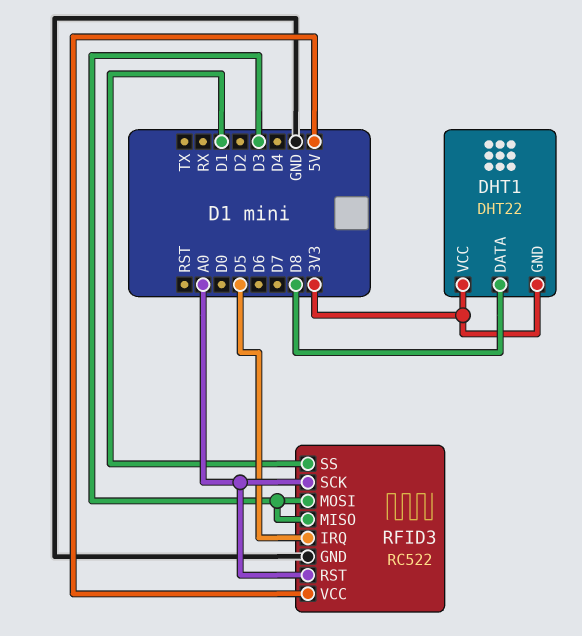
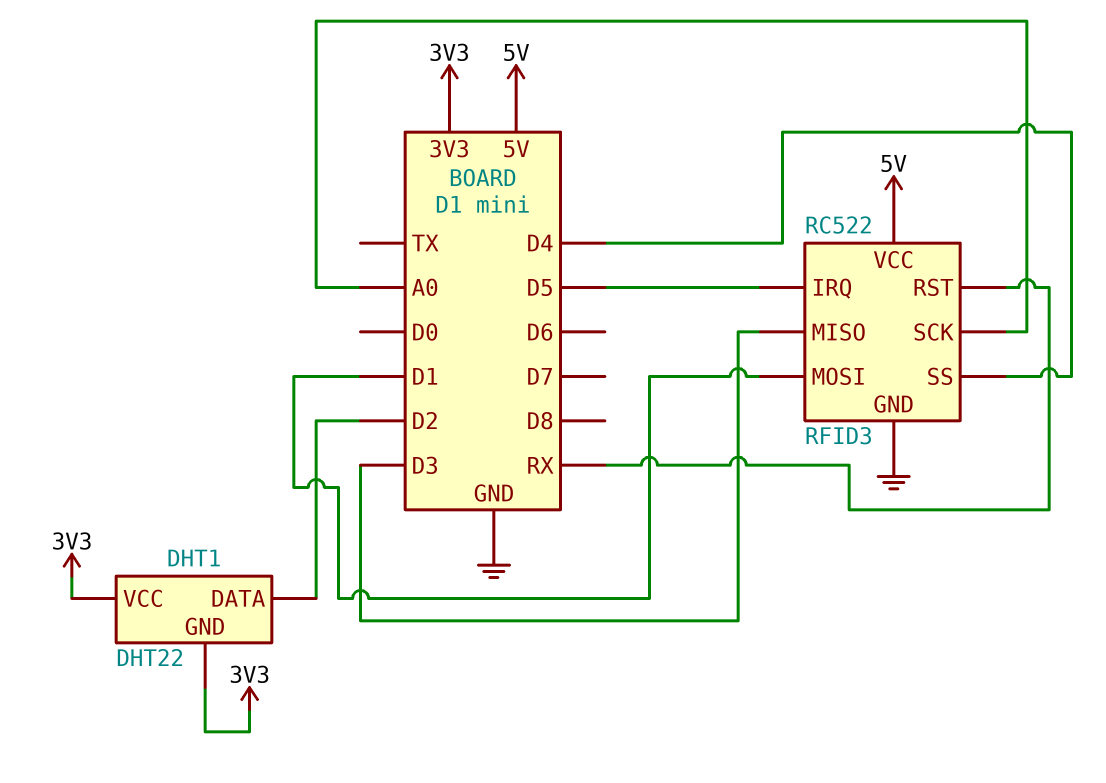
DHT1 pin DATA: D8 -> D2
RFID3 pin MOSI: D3 -> D1
RFID3 pin RST: A0 -> RX
RFID3 pin SS: D1 -> D4

